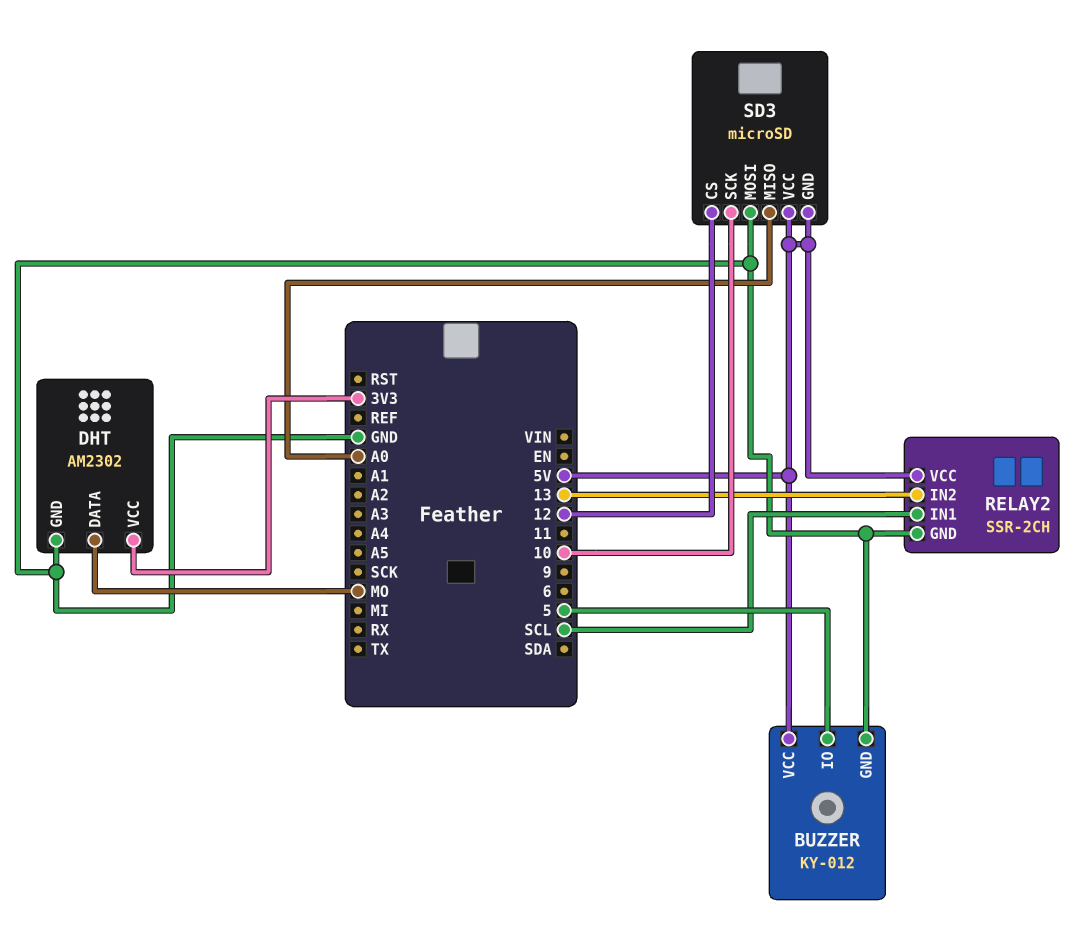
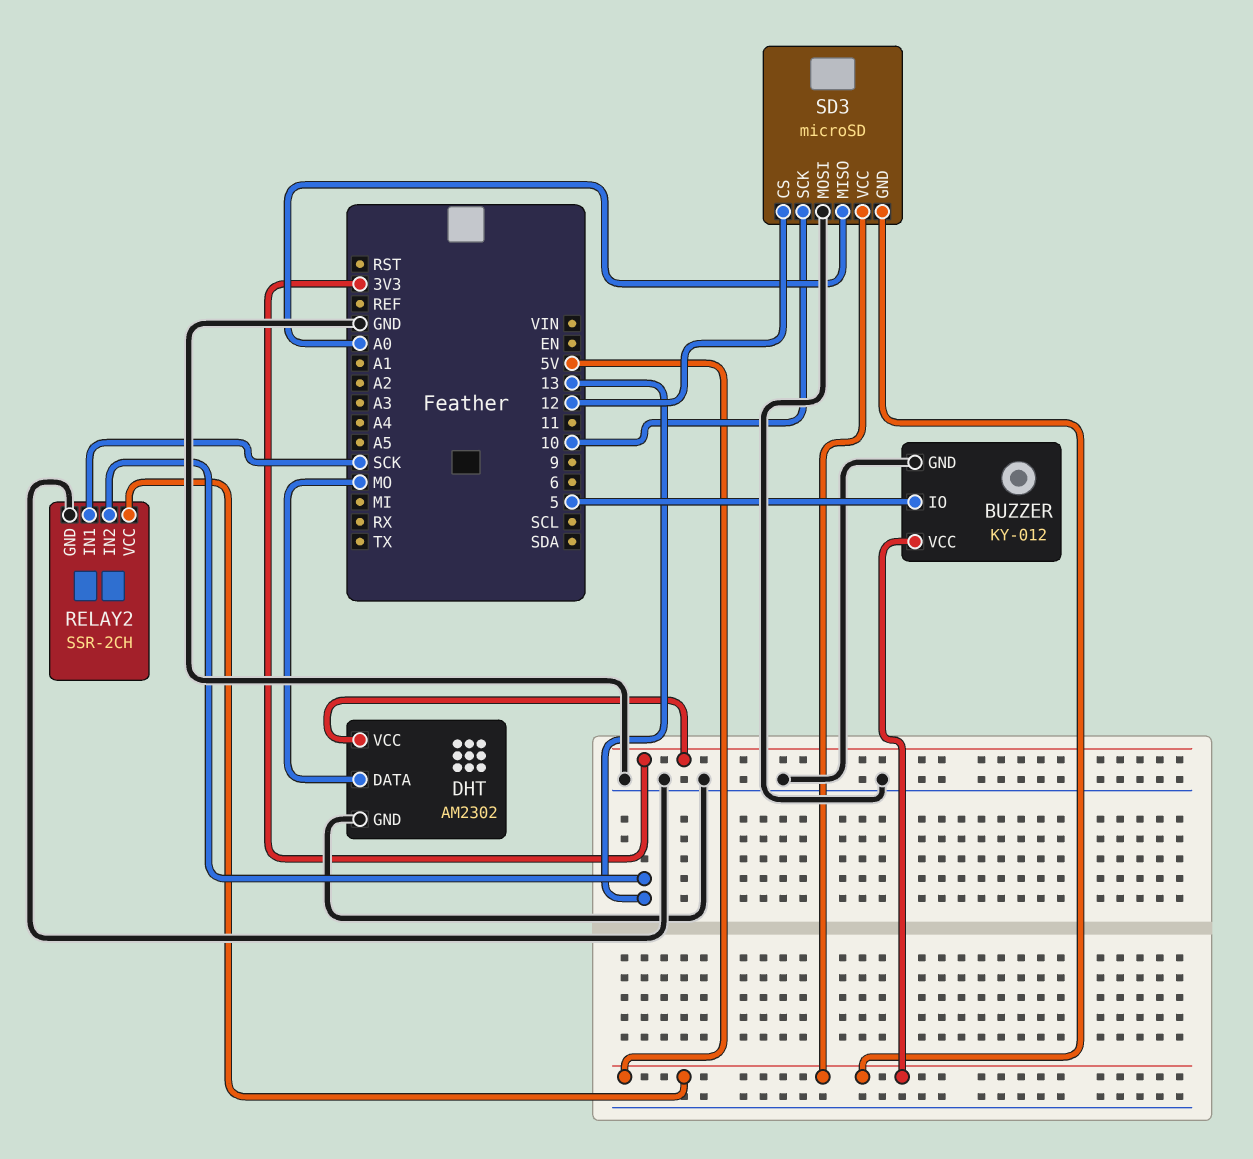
RELAY2 pin IN1: SCL -> SCK

